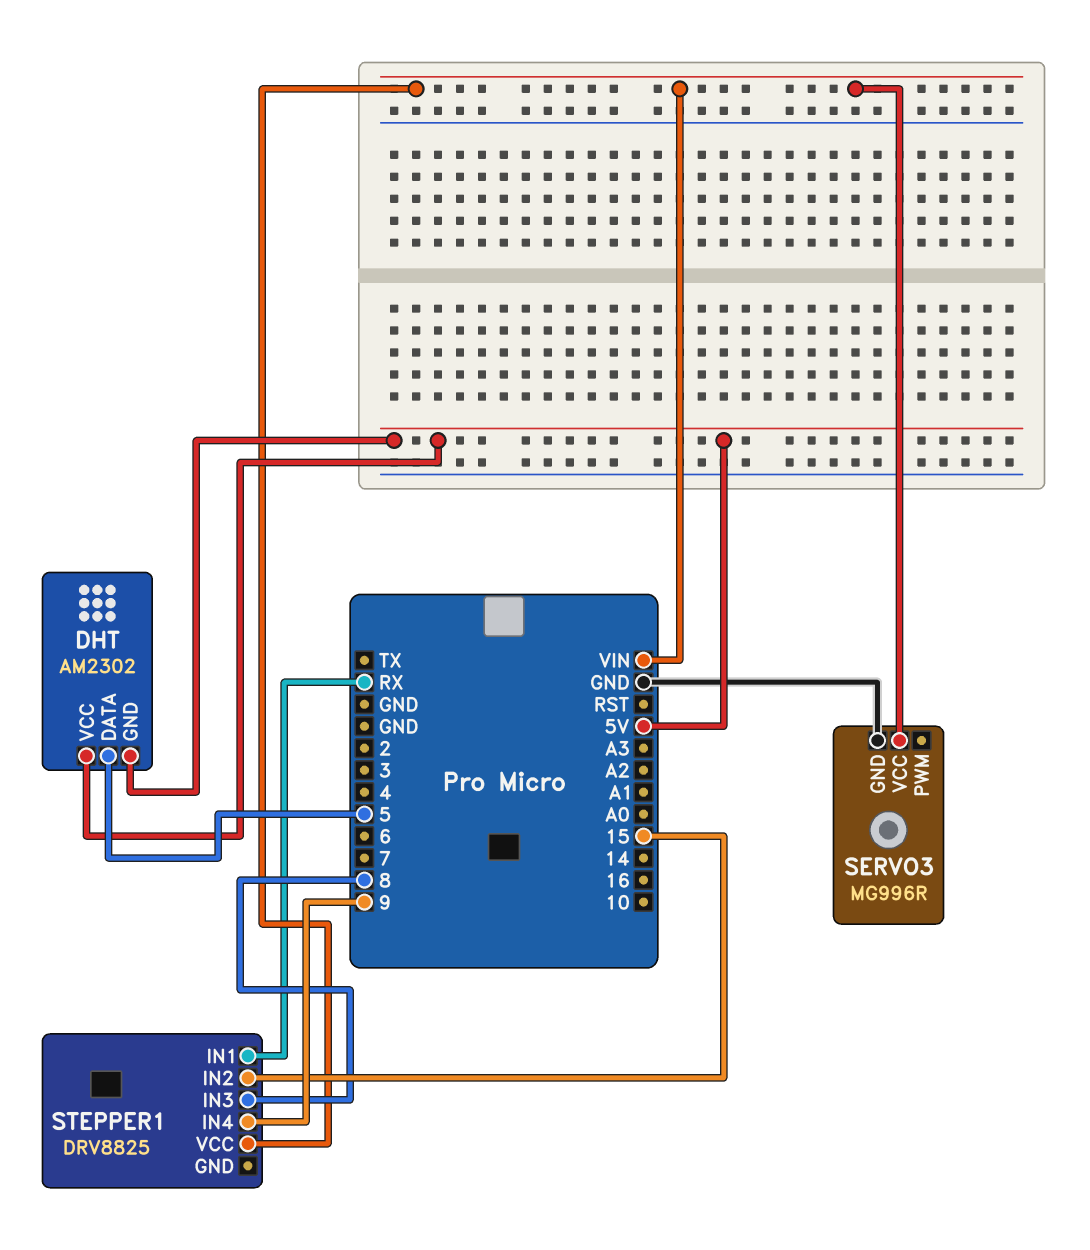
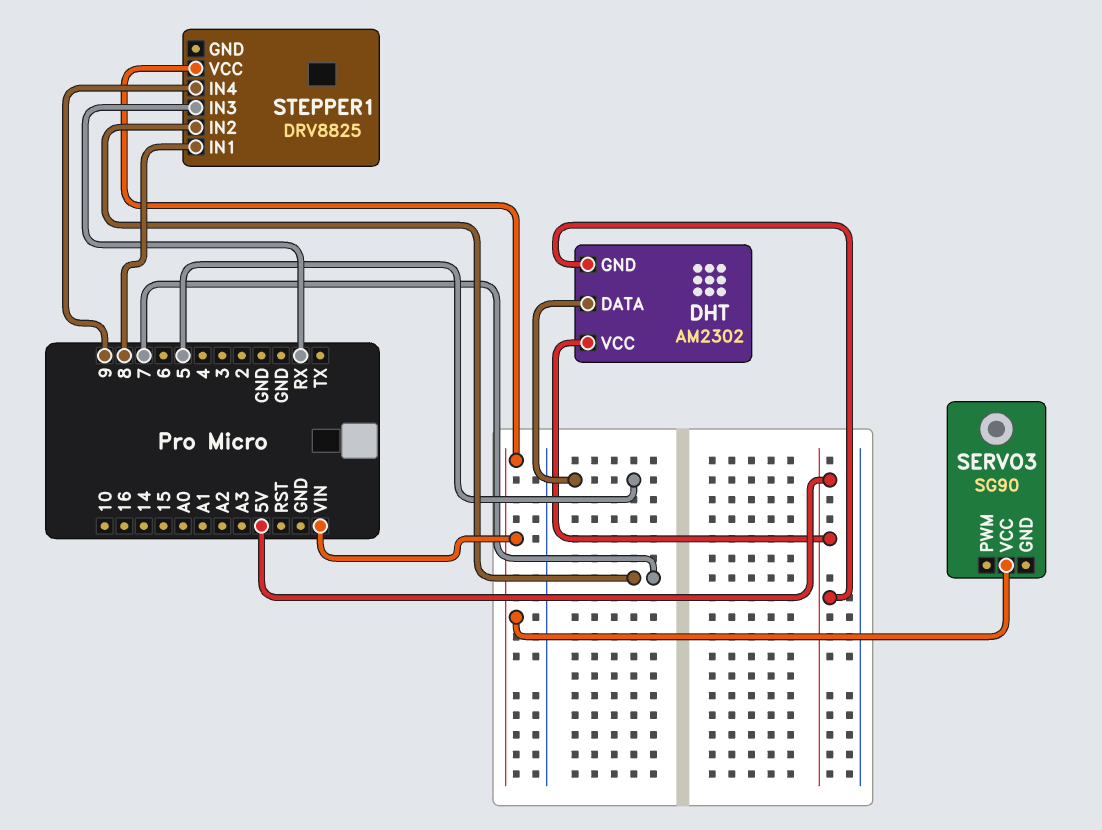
SERVO3: MG996R -> SG90
SERVO3 pin GND: GND -> none
STEPPER1 pin IN1: RX -> 8
STEPPER1 pin IN2: 15 -> 7
STEPPER1 pin IN3: 8 -> RX

